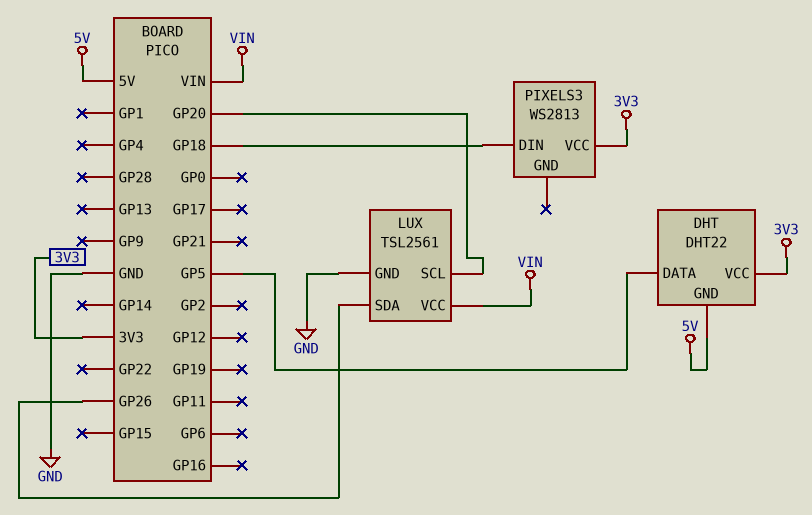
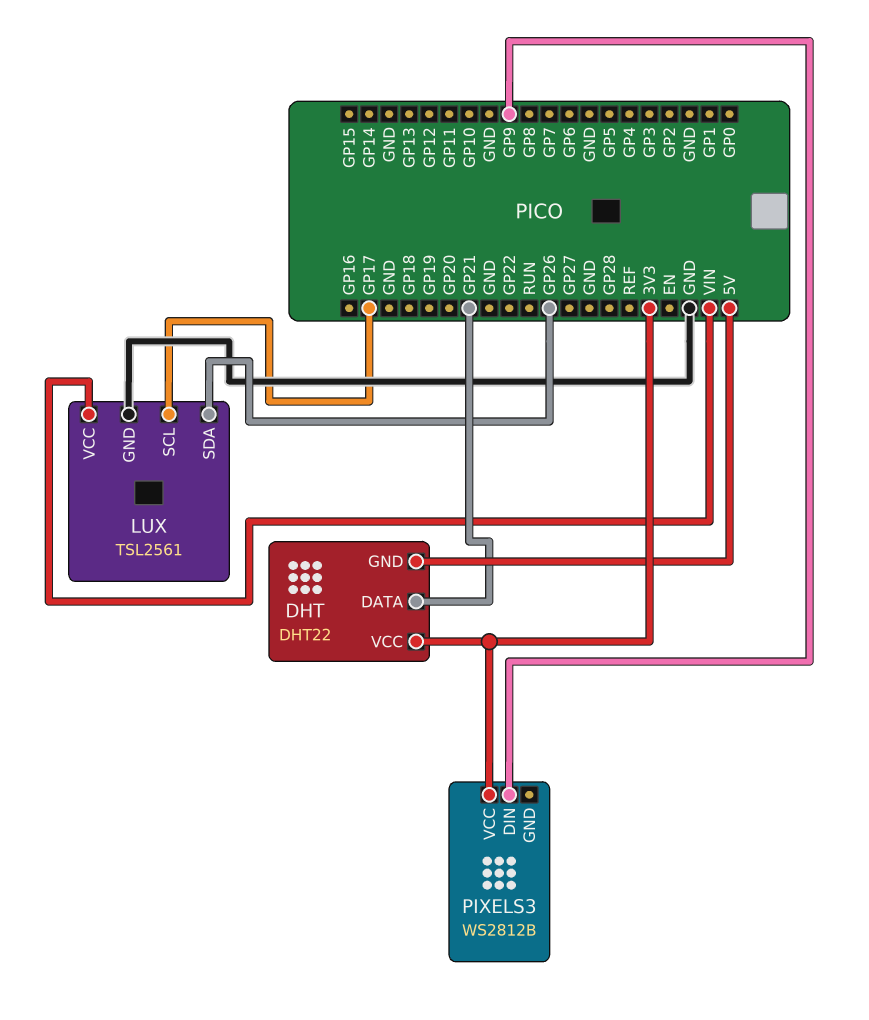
DHT pin DATA: GP5 -> GP21
LUX pin SCL: GP20 -> GP17
PIXELS3: WS2813 -> WS2812B
PIXELS3 pin DIN: GP18 -> GP9

